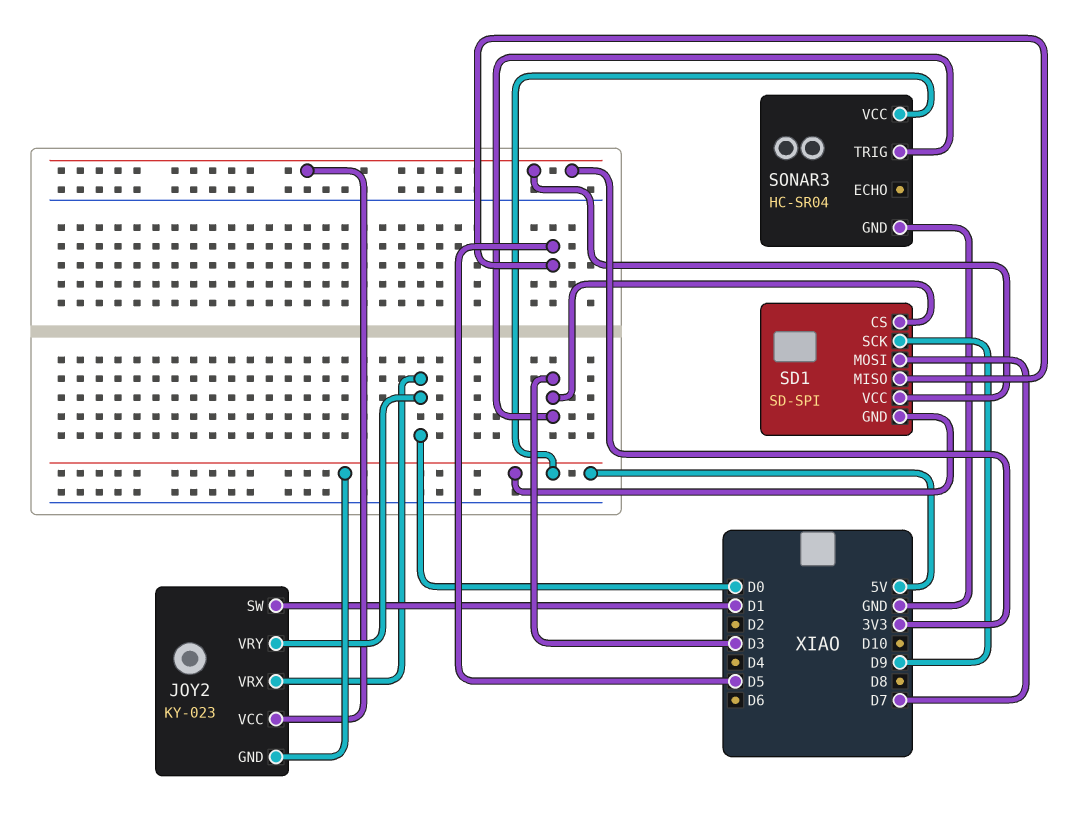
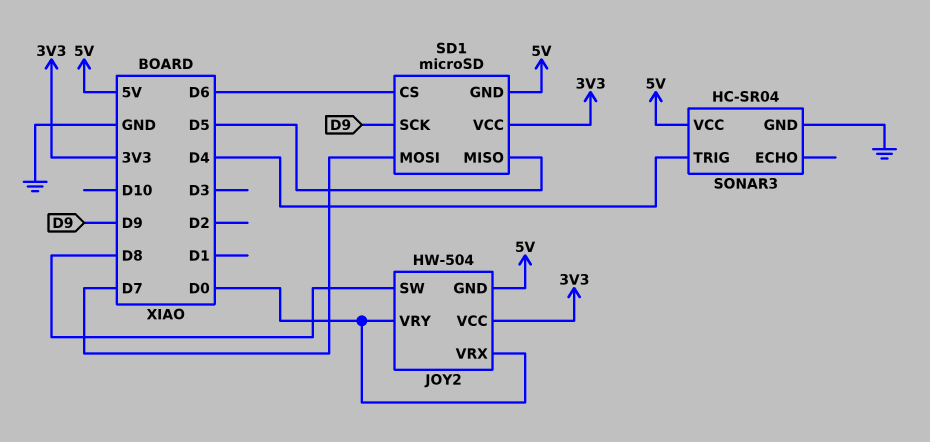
JOY2: KY-023 -> HW-504
JOY2 pin SW: D1 -> D8
SD1: SD-SPI -> microSD
SD1 pin CS: D3 -> D6
SONAR3 pin TRIG: D3 -> D4

